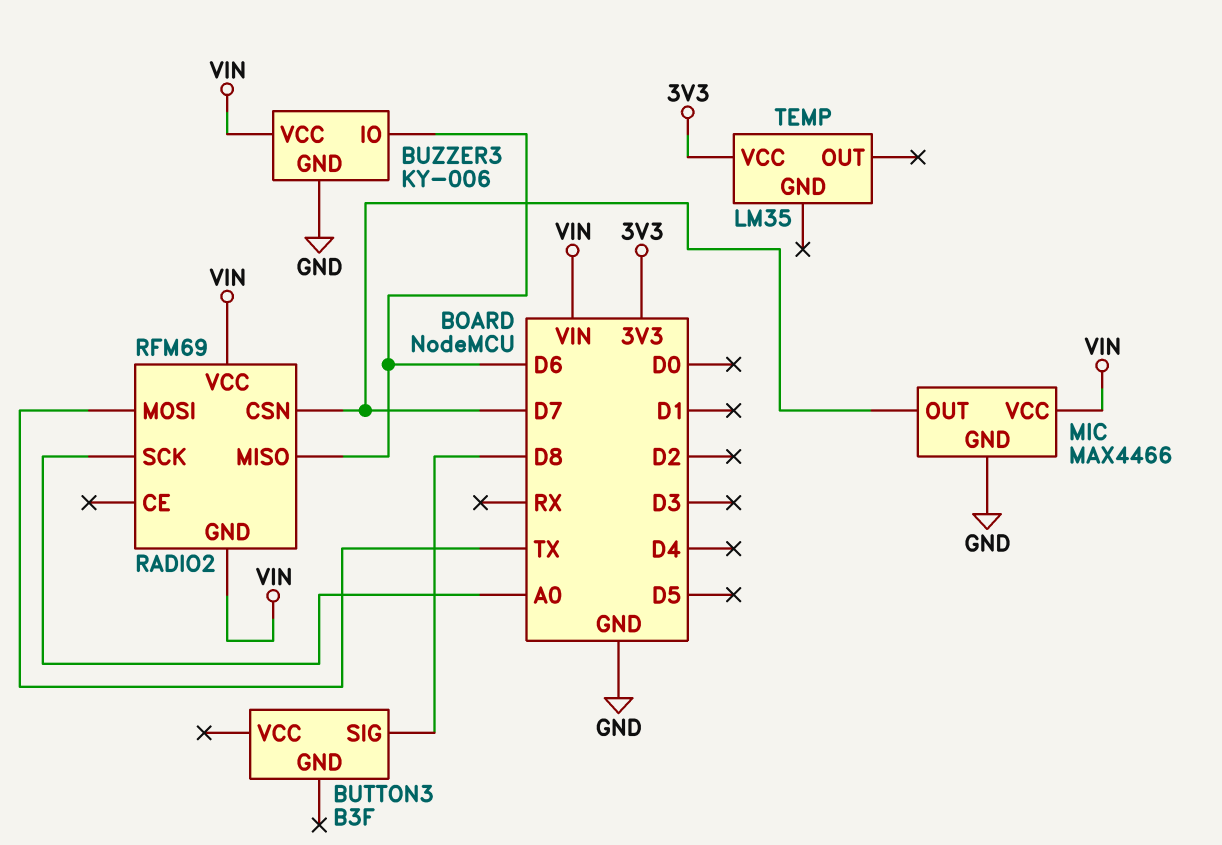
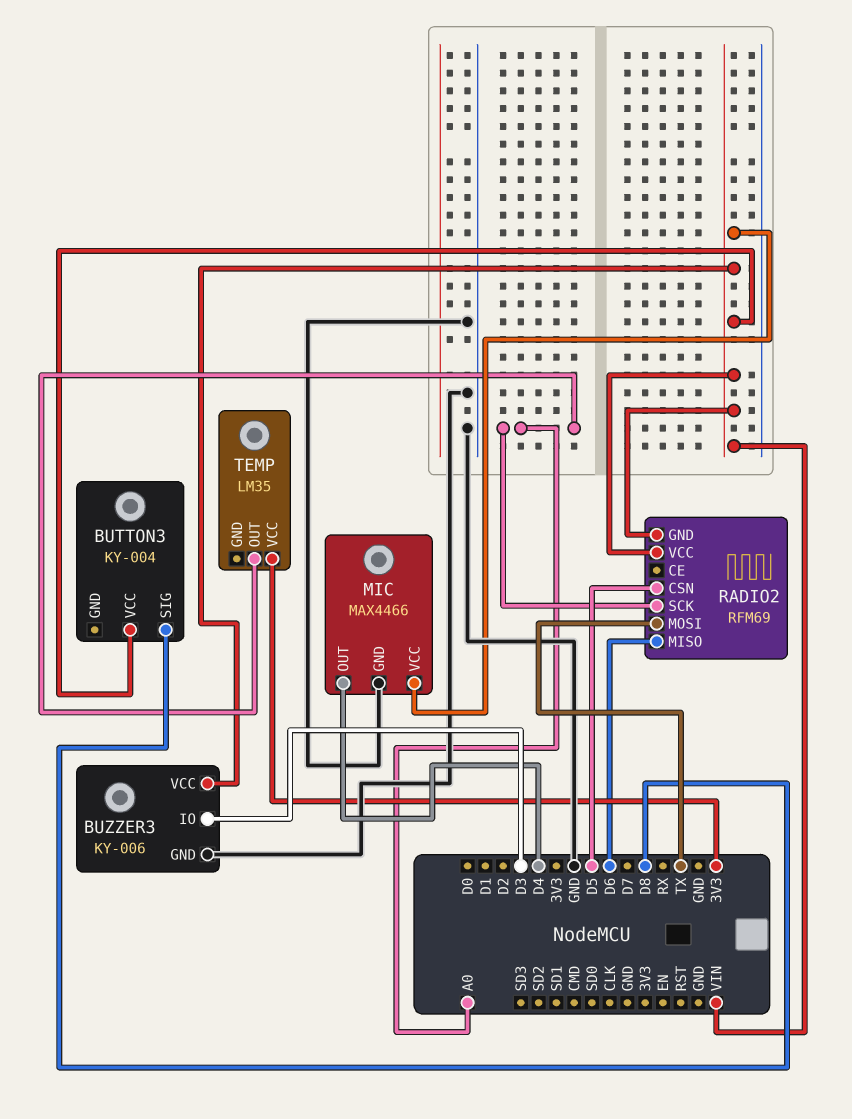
BUTTON3: B3F -> KY-004
BUTTON3 pin VCC: none -> VIN
BUZZER3 pin IO: D6 -> D3
MIC pin OUT: D7 -> D4
RADIO2 pin CSN: D7 -> D5
TEMP pin OUT: none -> A0

